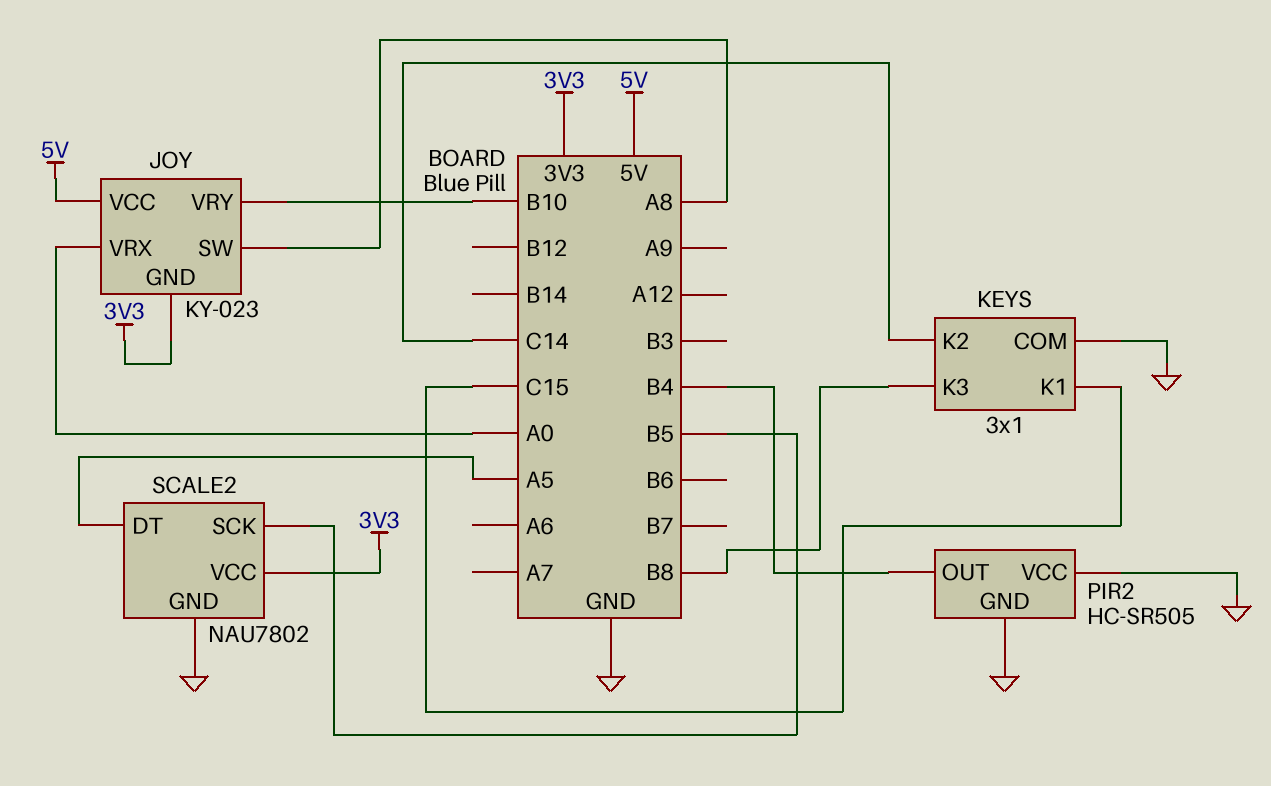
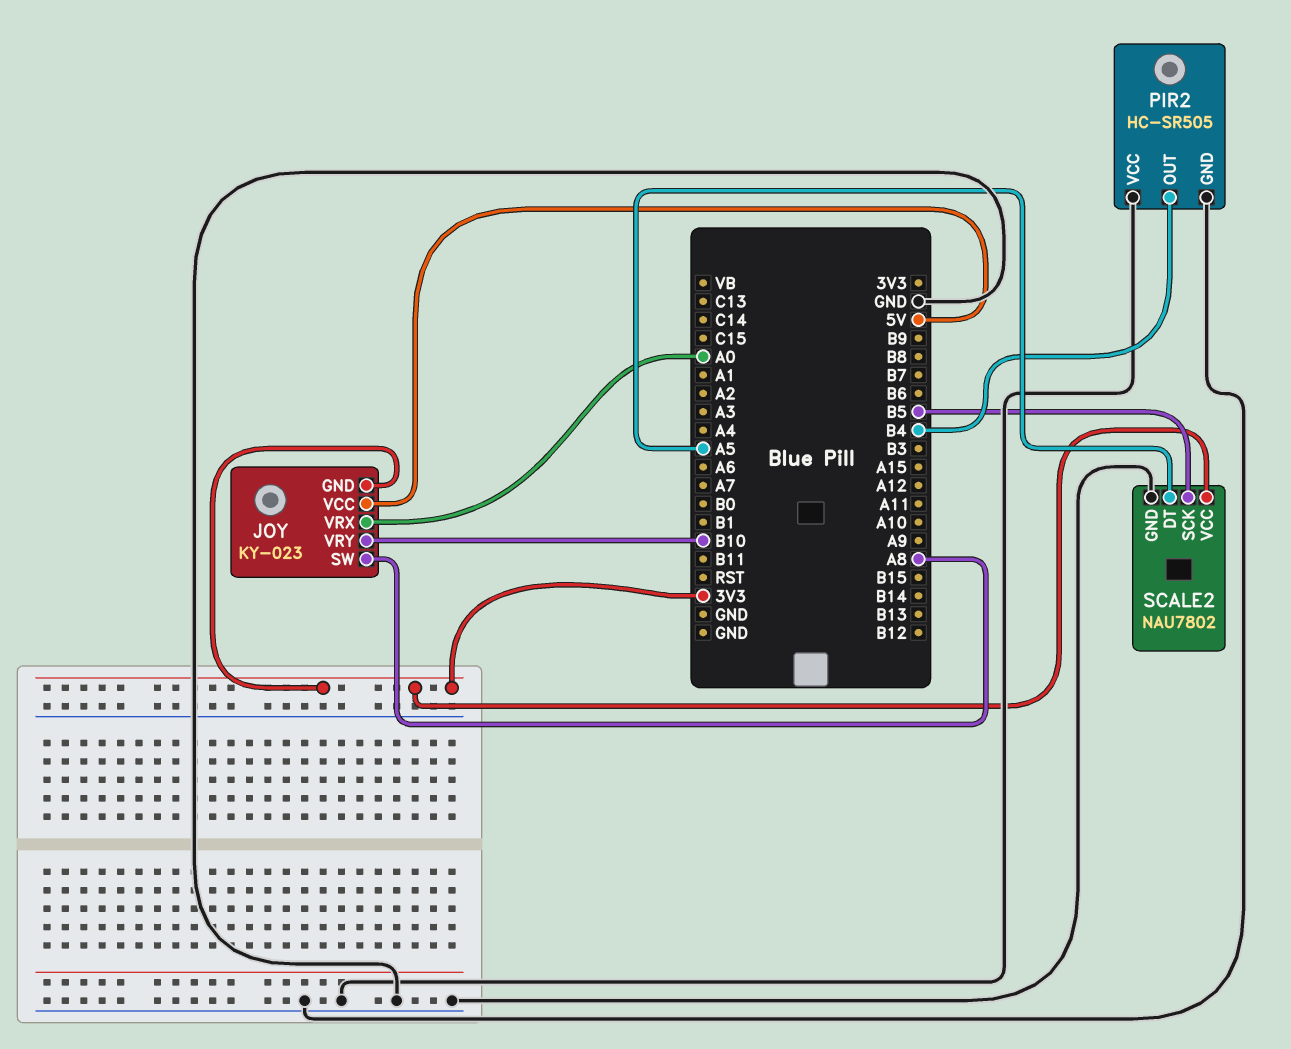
KEYS: 3x1 -> none
KEYS pin COM: GND -> none
KEYS pin K1: C15 -> none
KEYS pin K2: C14 -> none
KEYS pin K3: B8 -> none

